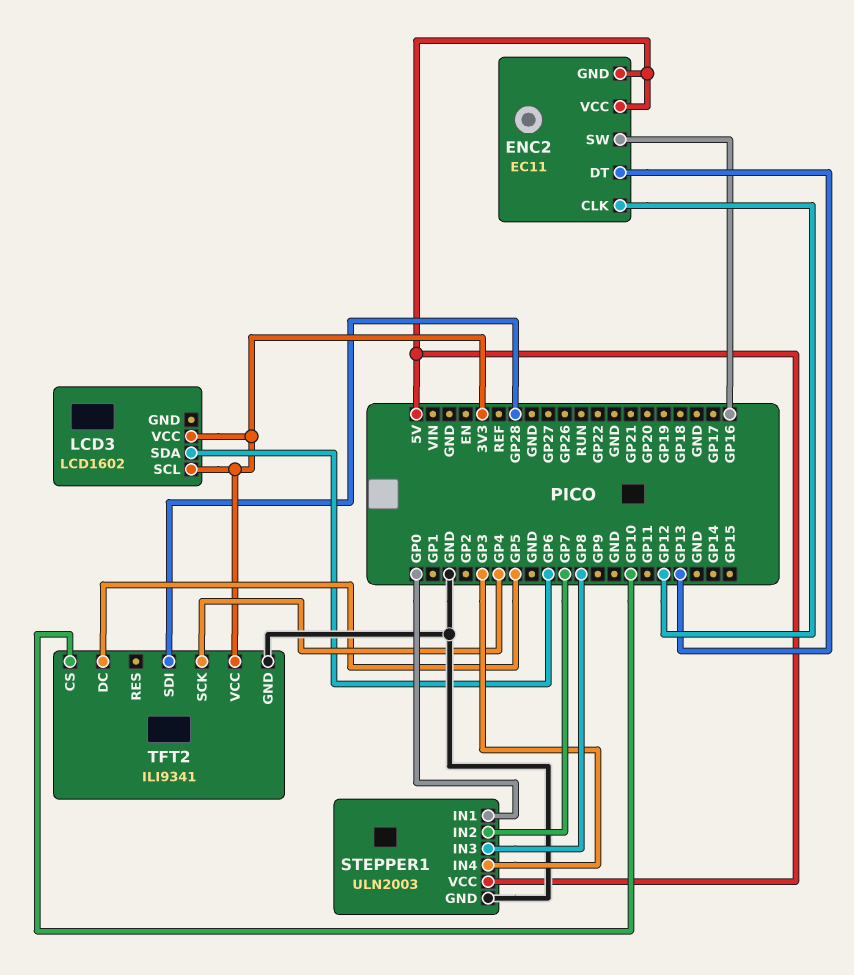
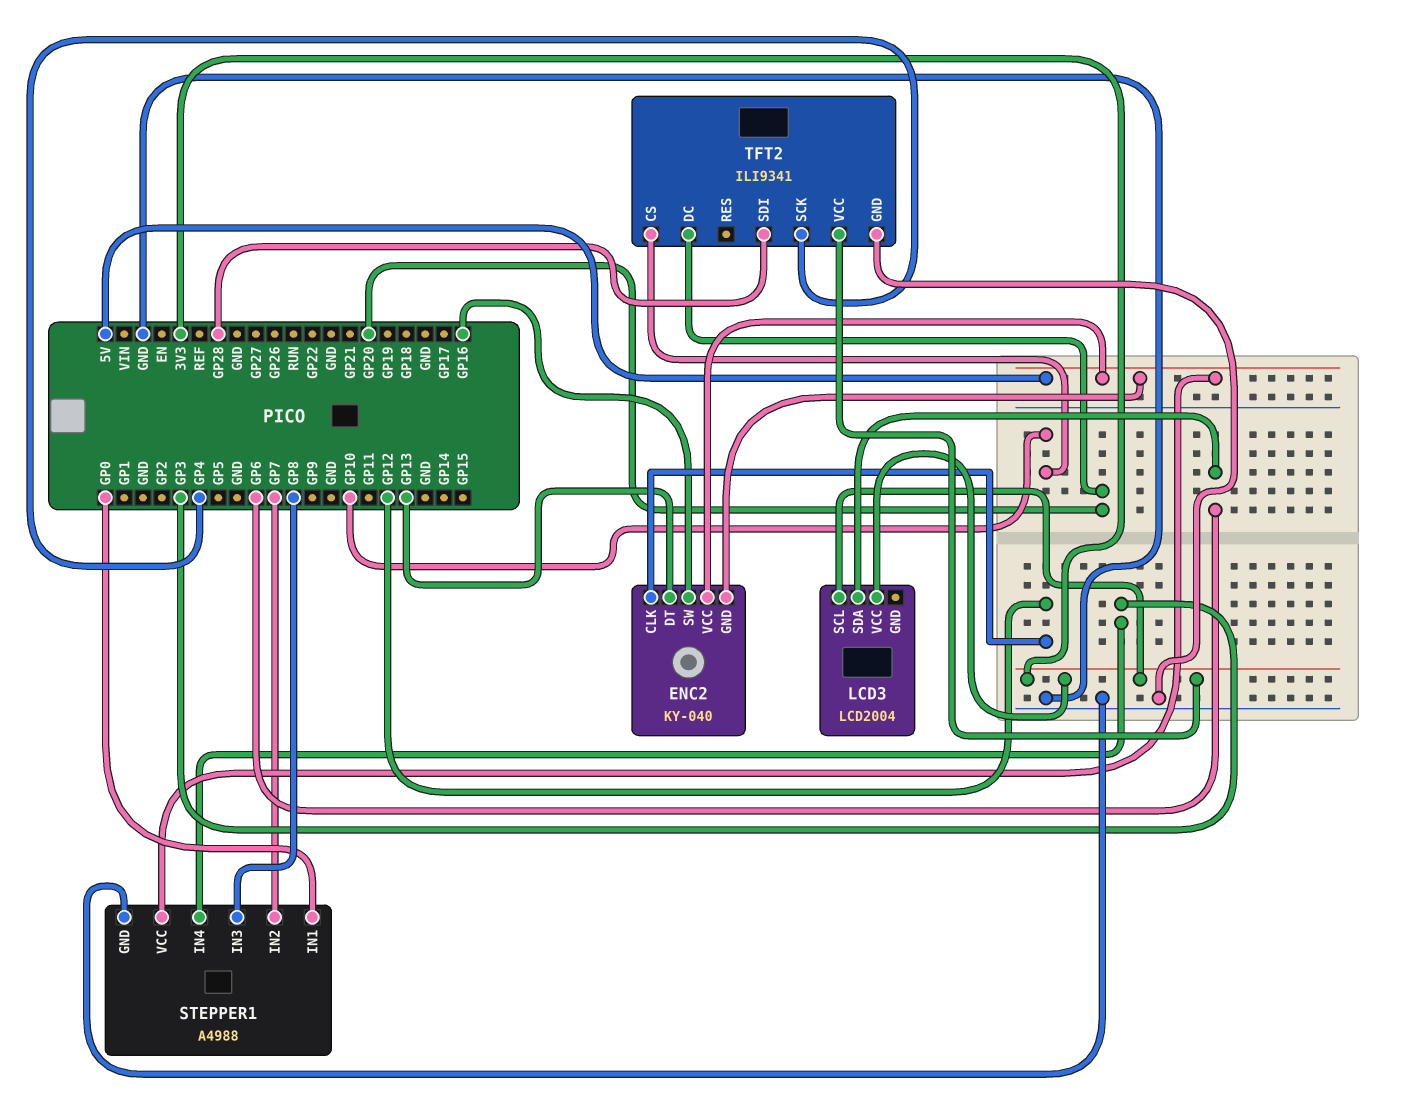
ENC2: EC11 -> KY-040
LCD3: LCD1602 -> LCD2004
STEPPER1: ULN2003 -> A4988
TFT2 pin DC: GP5 -> GP20

